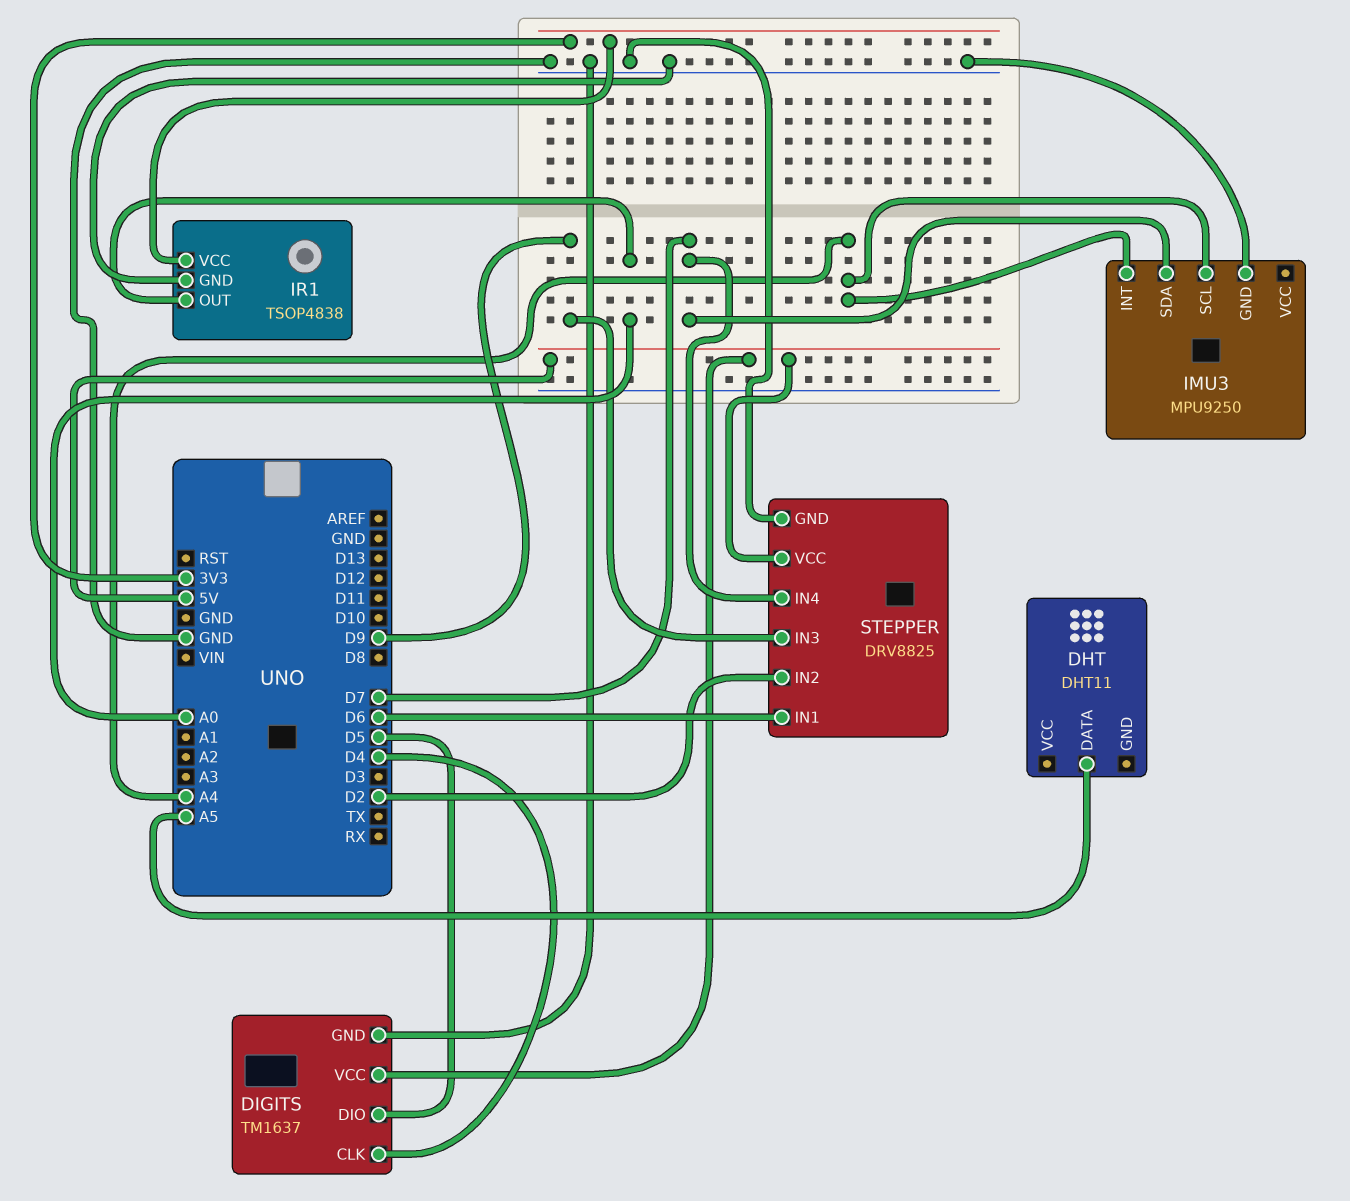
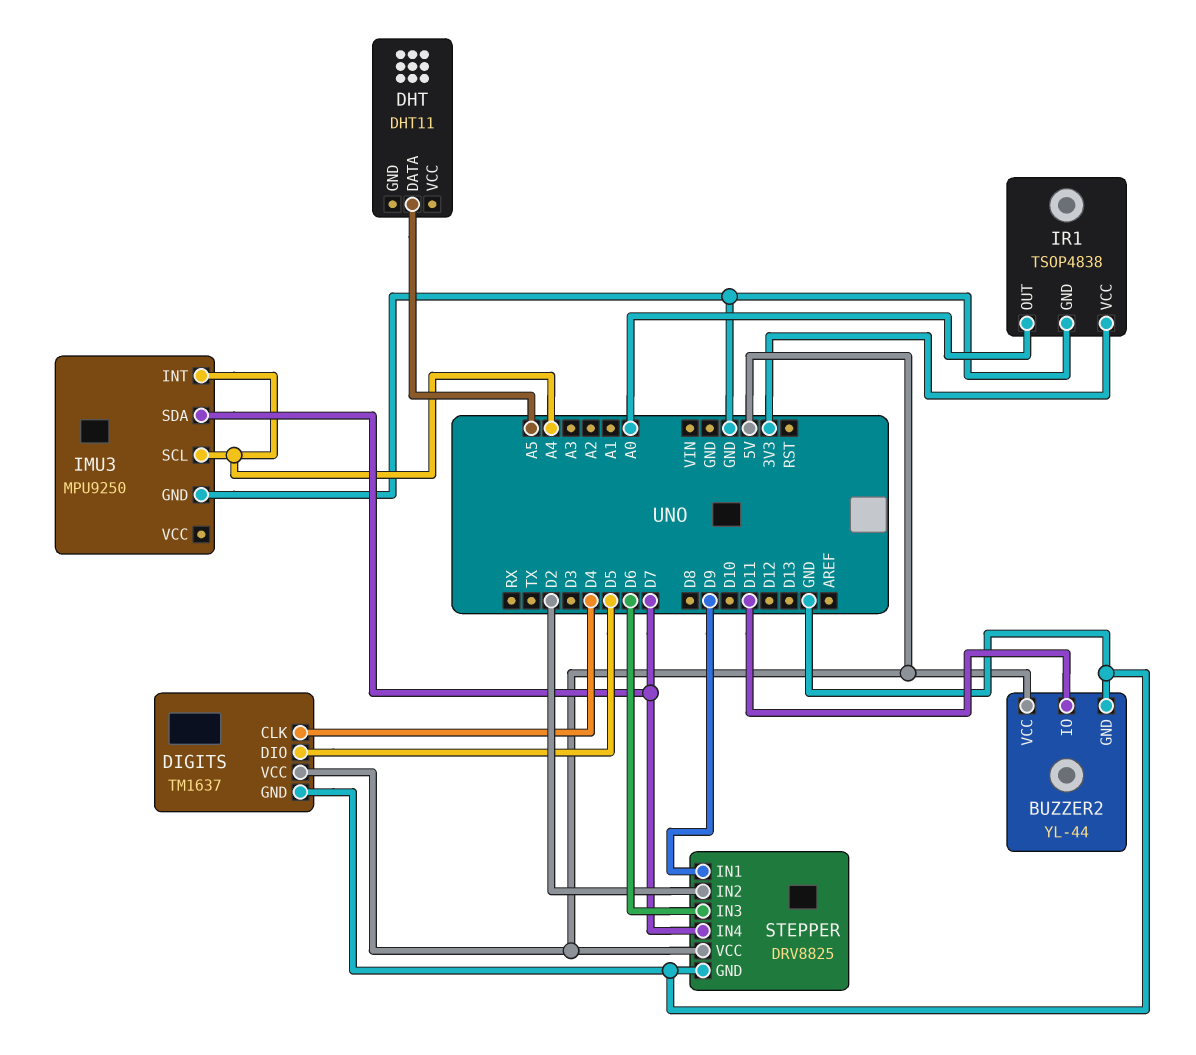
BUZZER2: none -> YL-44
BUZZER2 pin GND: none -> GND
BUZZER2 pin IO: none -> D11
BUZZER2 pin VCC: none -> 5V
STEPPER pin IN1: D6 -> D9
STEPPER pin IN3: D9 -> D6

